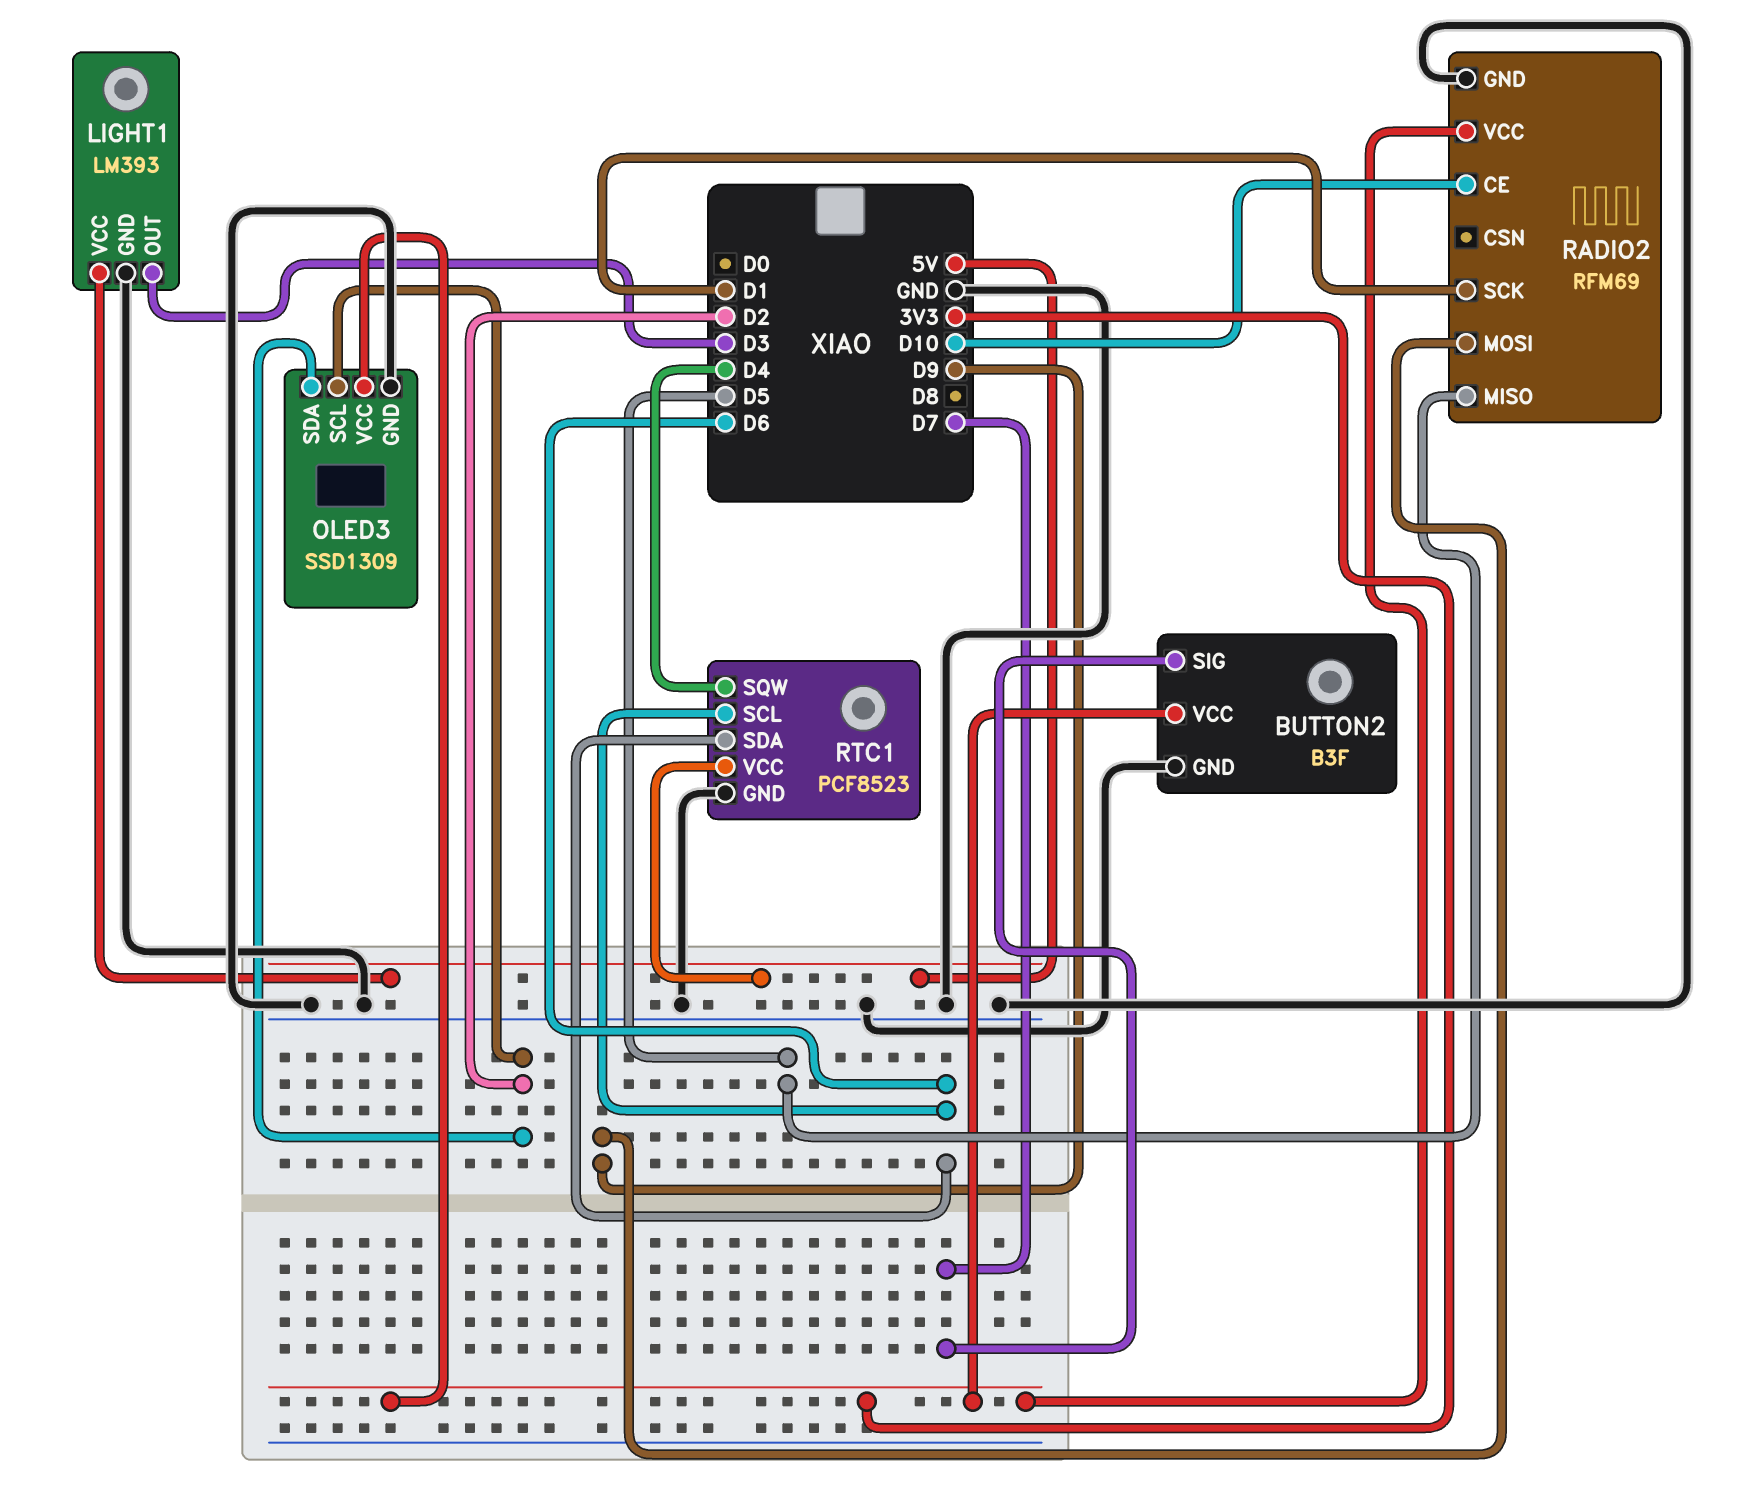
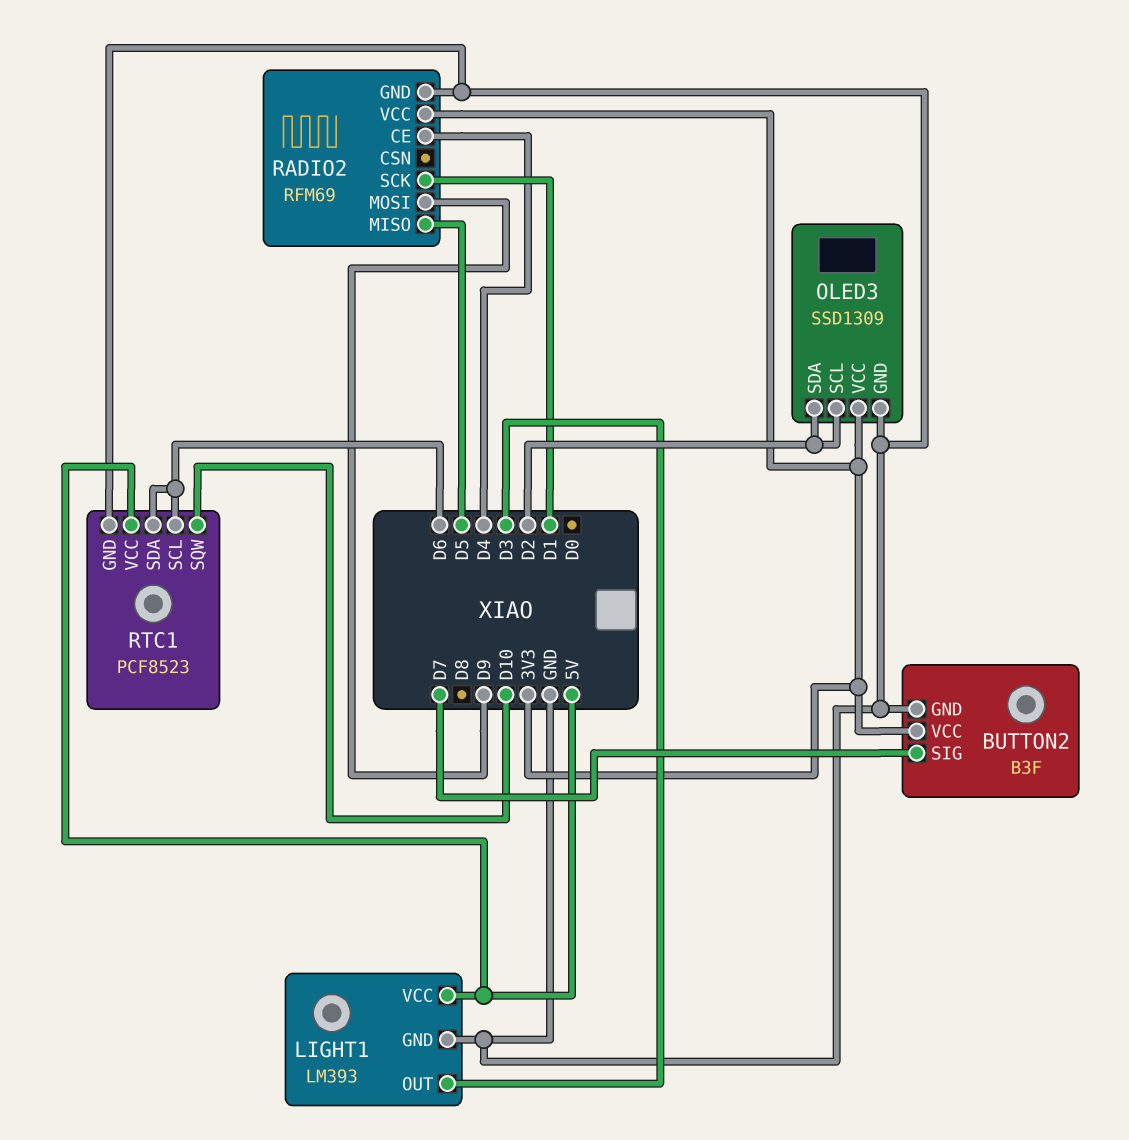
RADIO2 pin CE: D10 -> D4
RTC1 pin SQW: D4 -> D10

